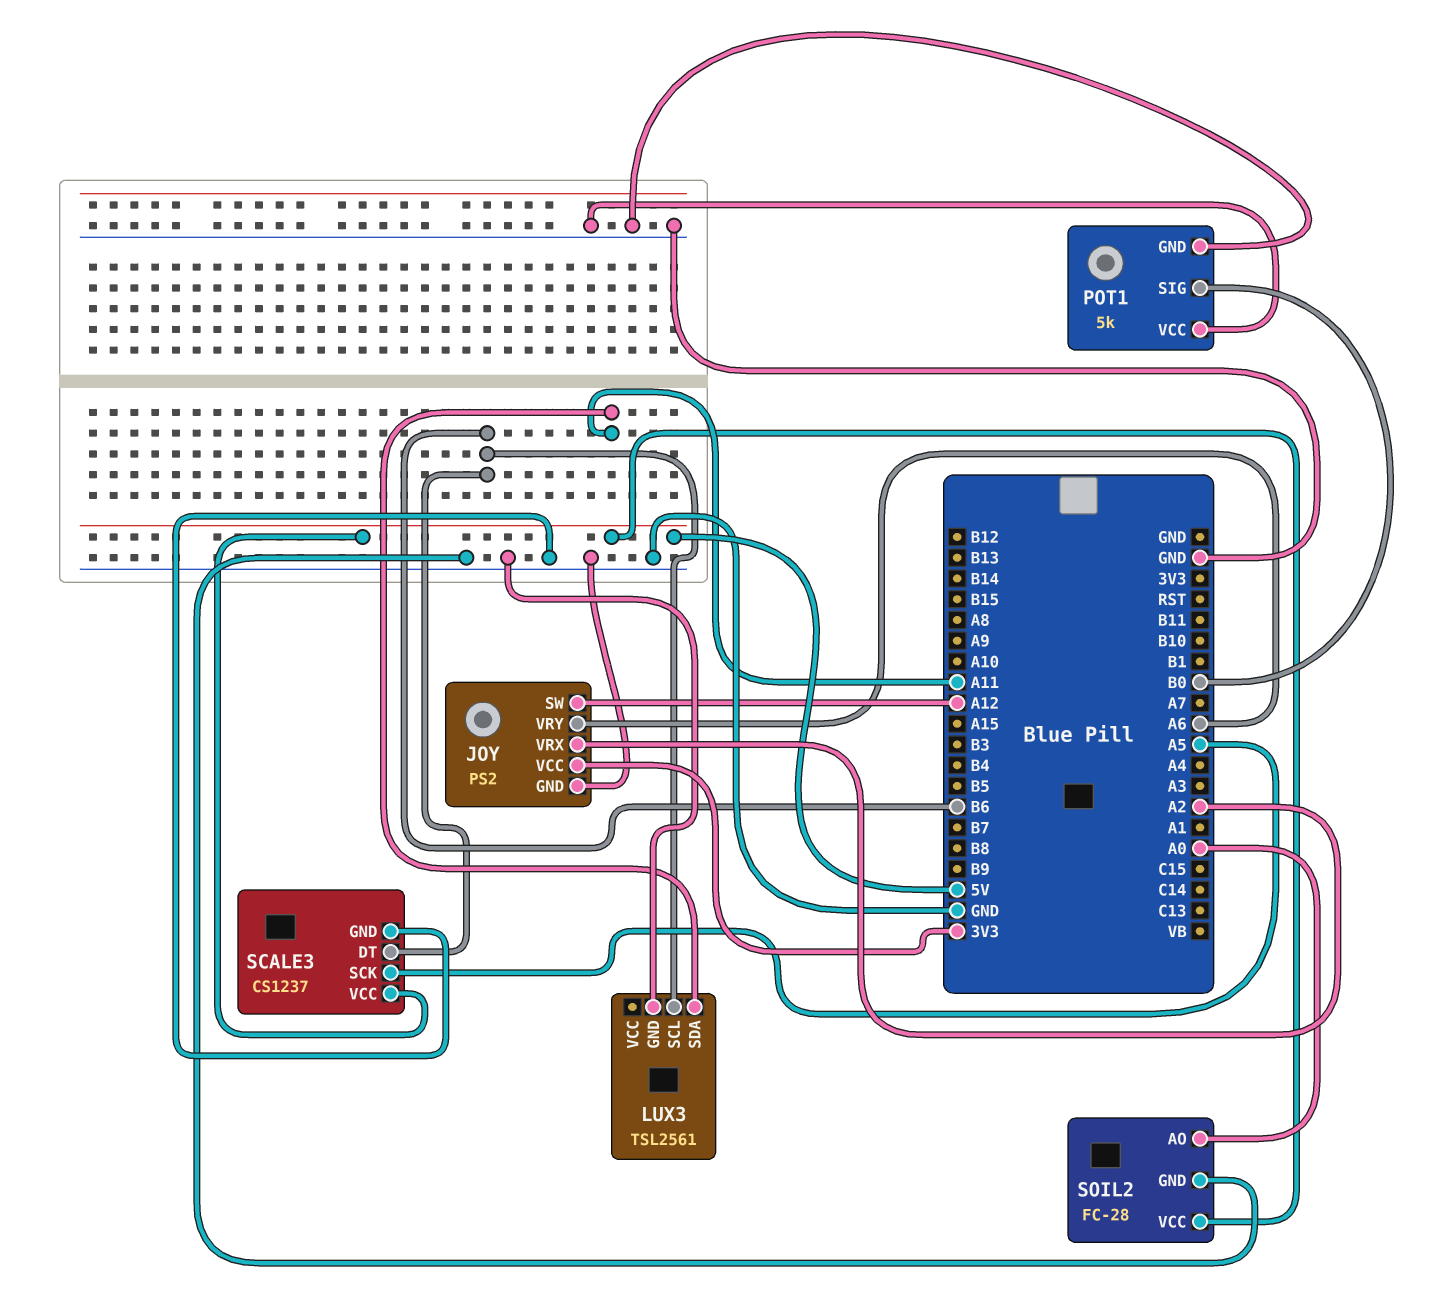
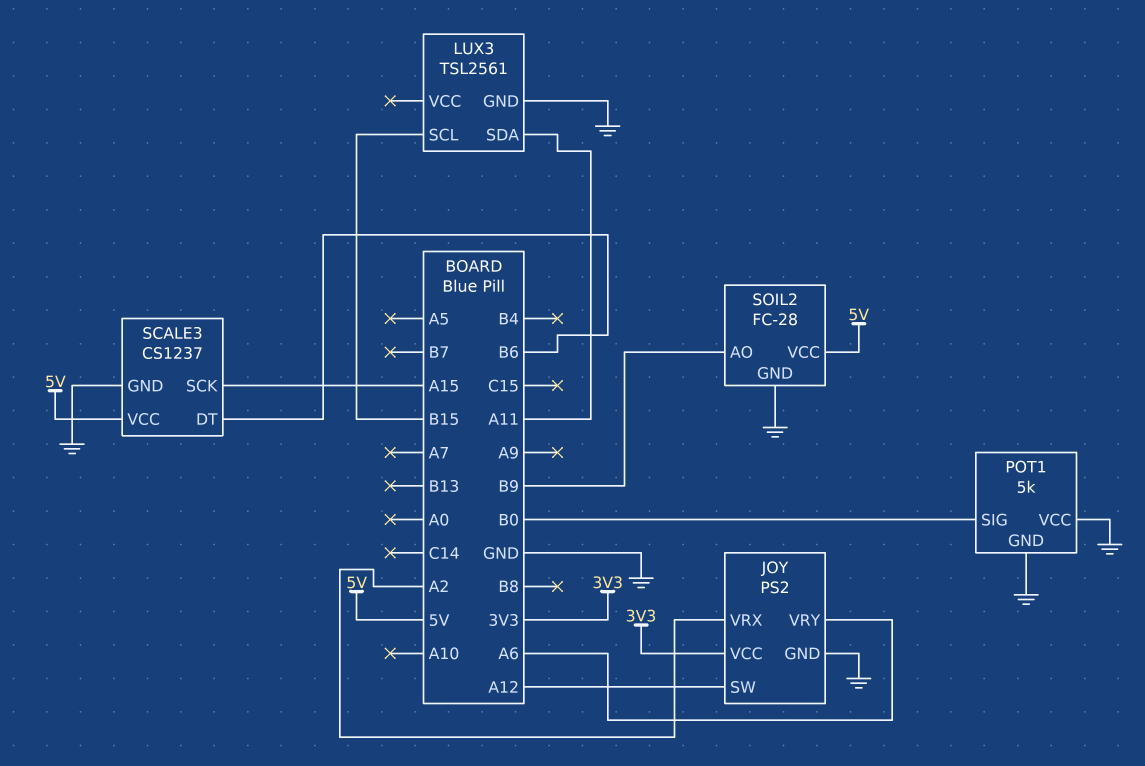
LUX3 pin SCL: B6 -> B15
SCALE3 pin SCK: A5 -> A15
SOIL2 pin AO: A0 -> B9

